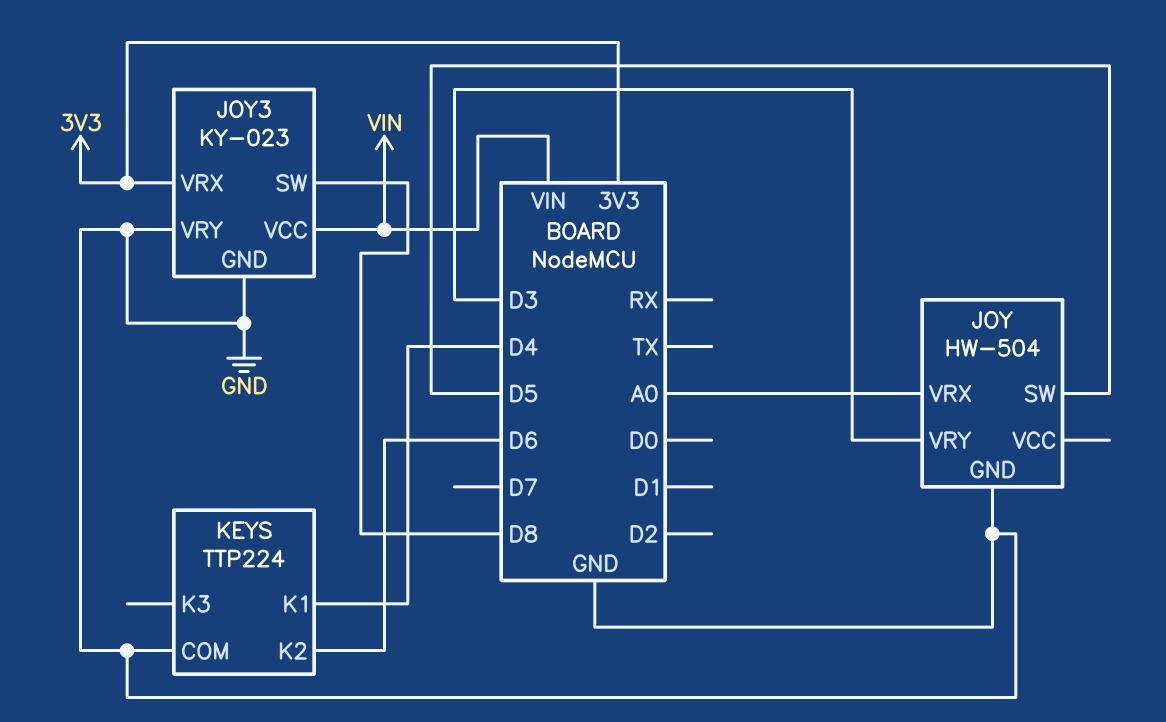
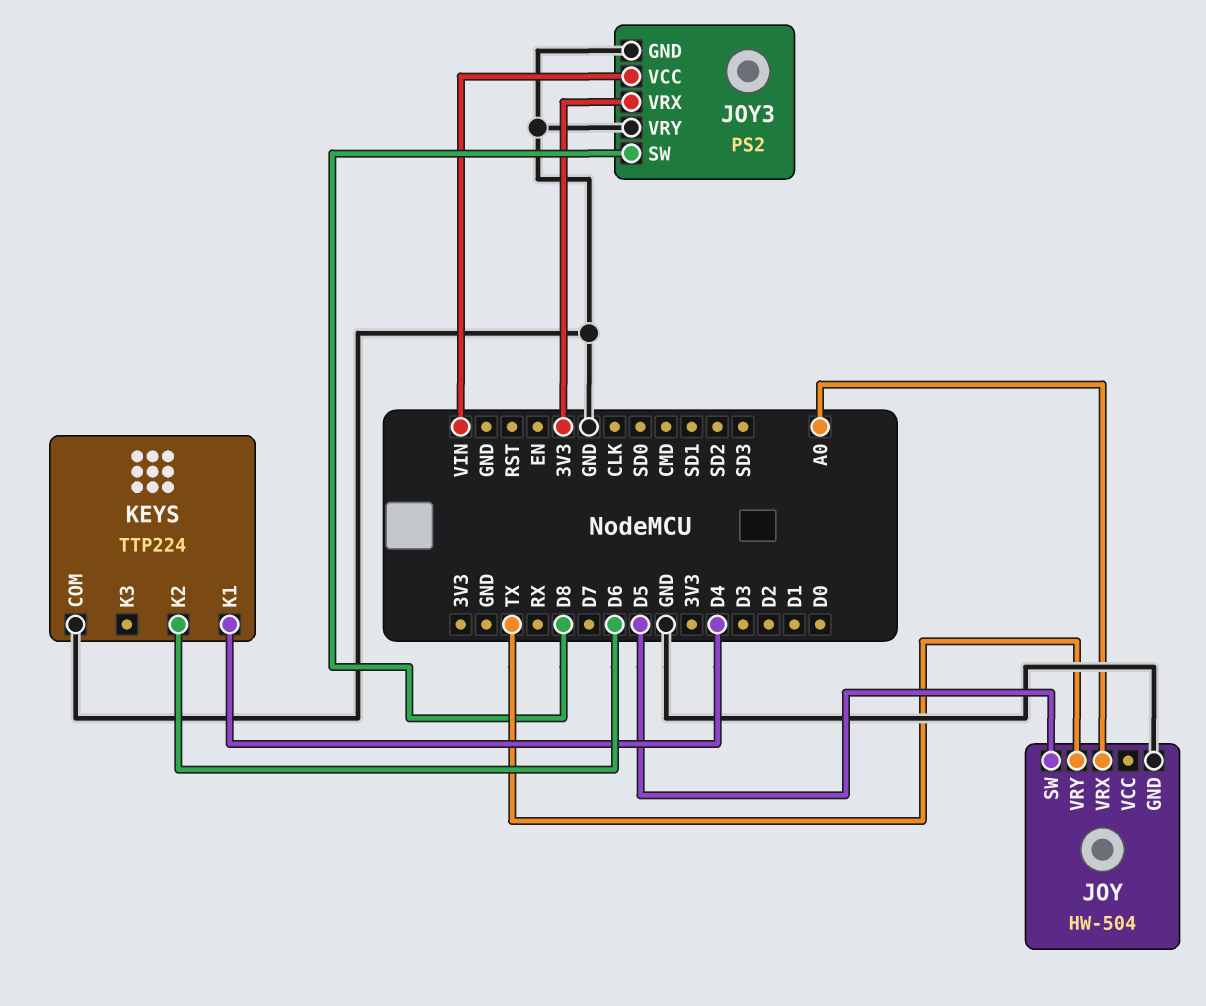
JOY pin VRY: D3 -> TX
JOY3: KY-023 -> PS2

